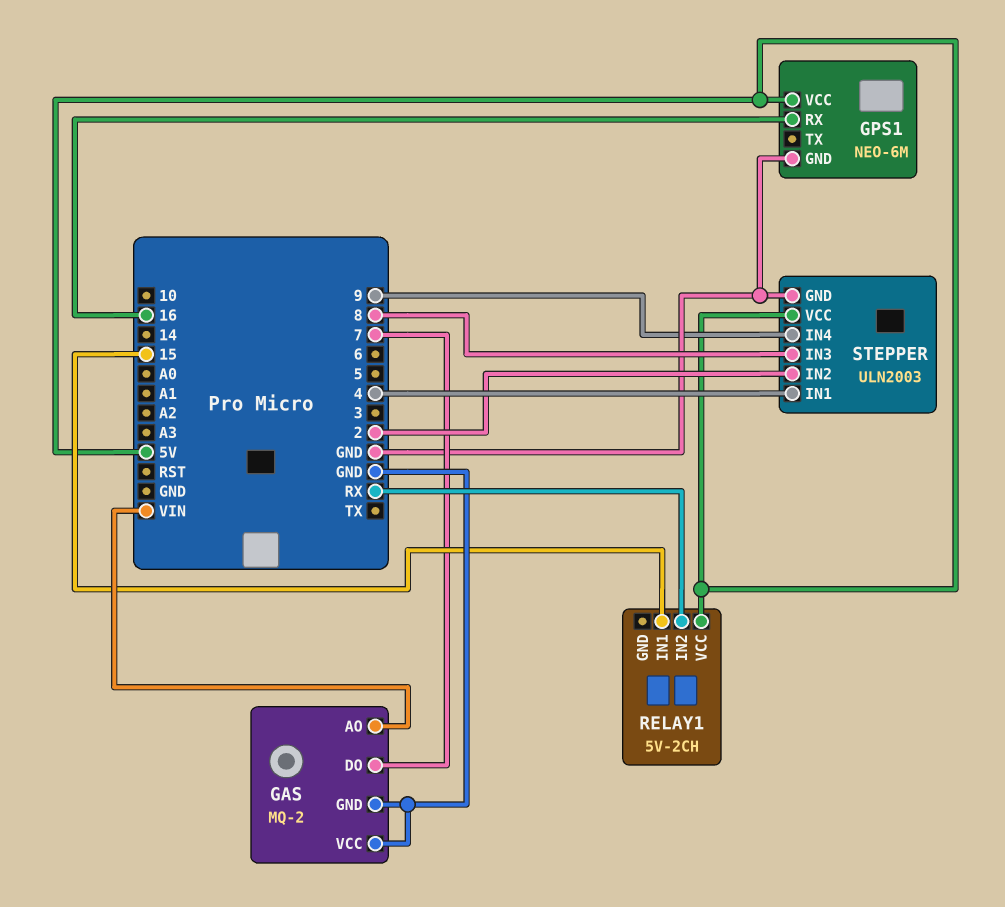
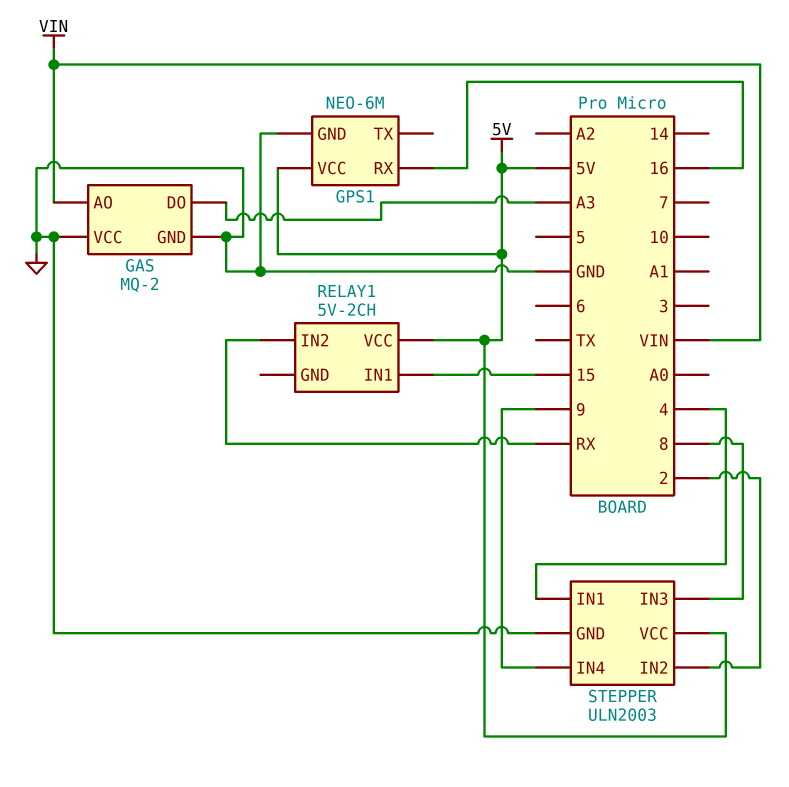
GAS pin DO: 7 -> A3

